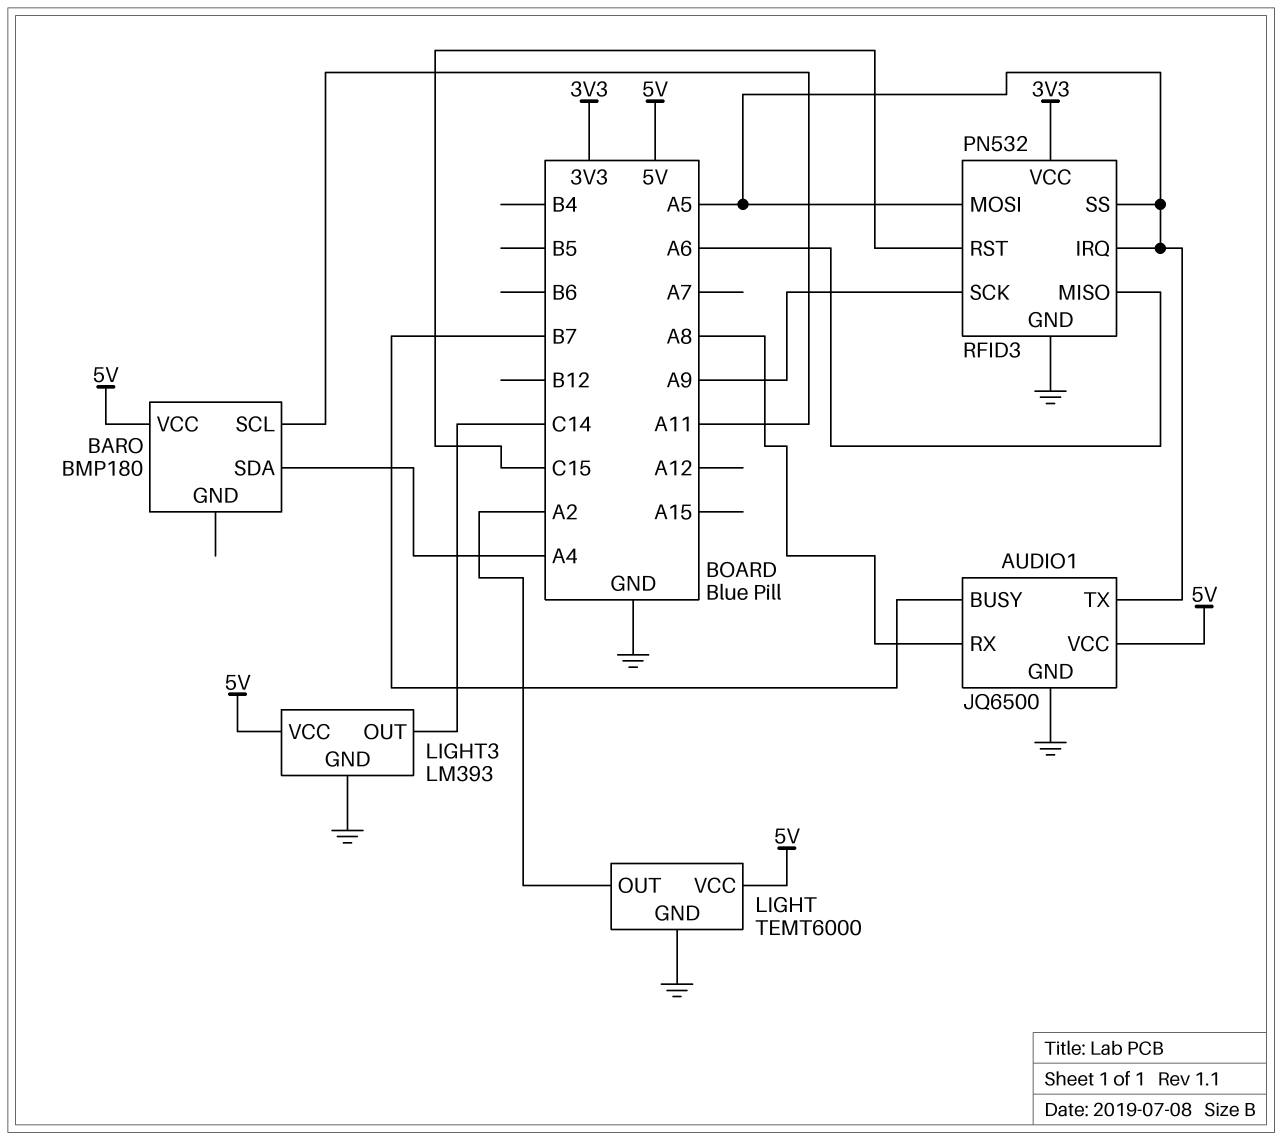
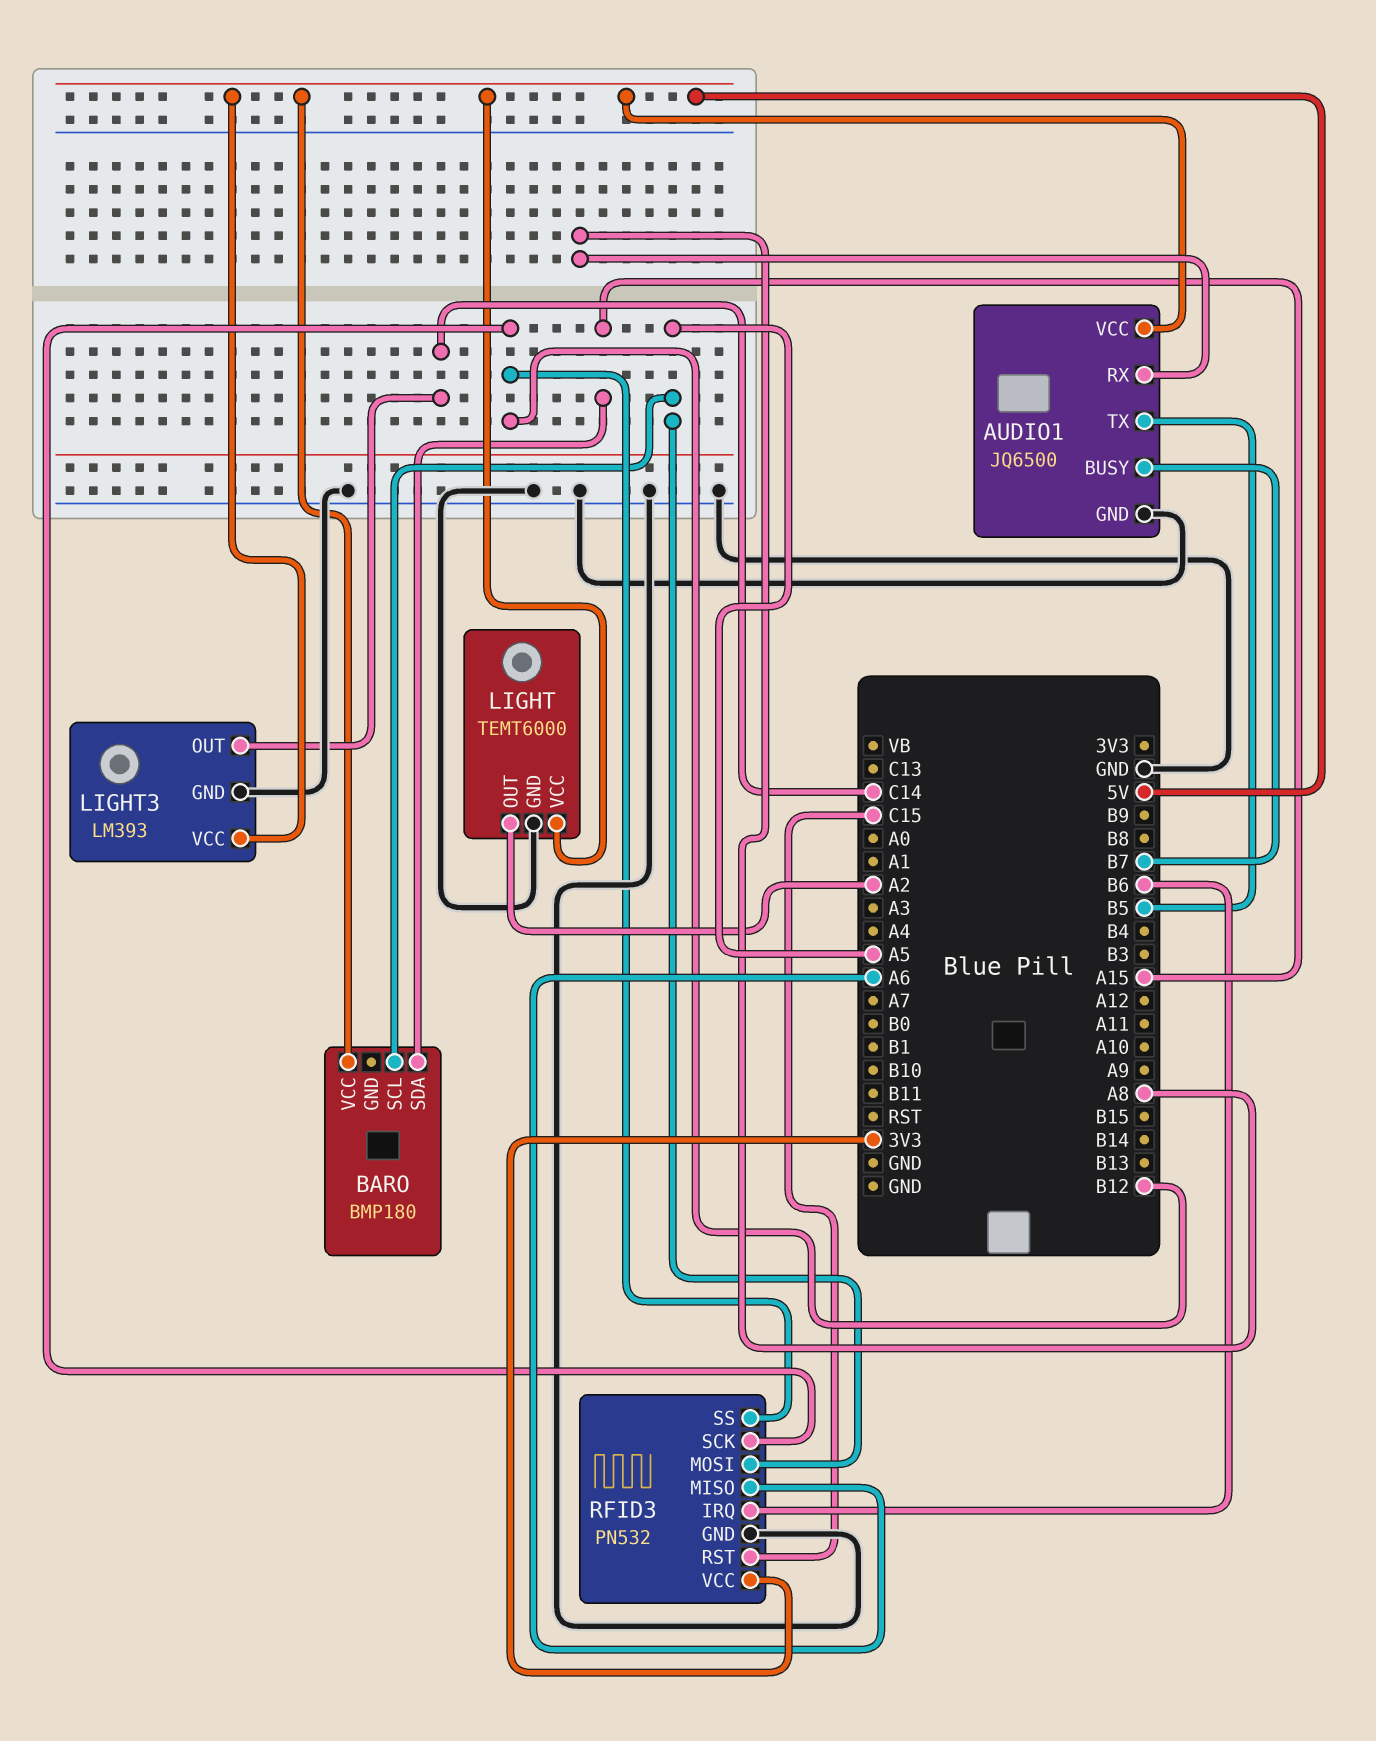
AUDIO1 pin TX: A5 -> B5
BARO pin SCL: A11 -> A5
BARO pin SDA: A4 -> A15
RFID3 pin IRQ: A5 -> B6
RFID3 pin SCK: A9 -> B12
RFID3 pin SS: A5 -> B12

